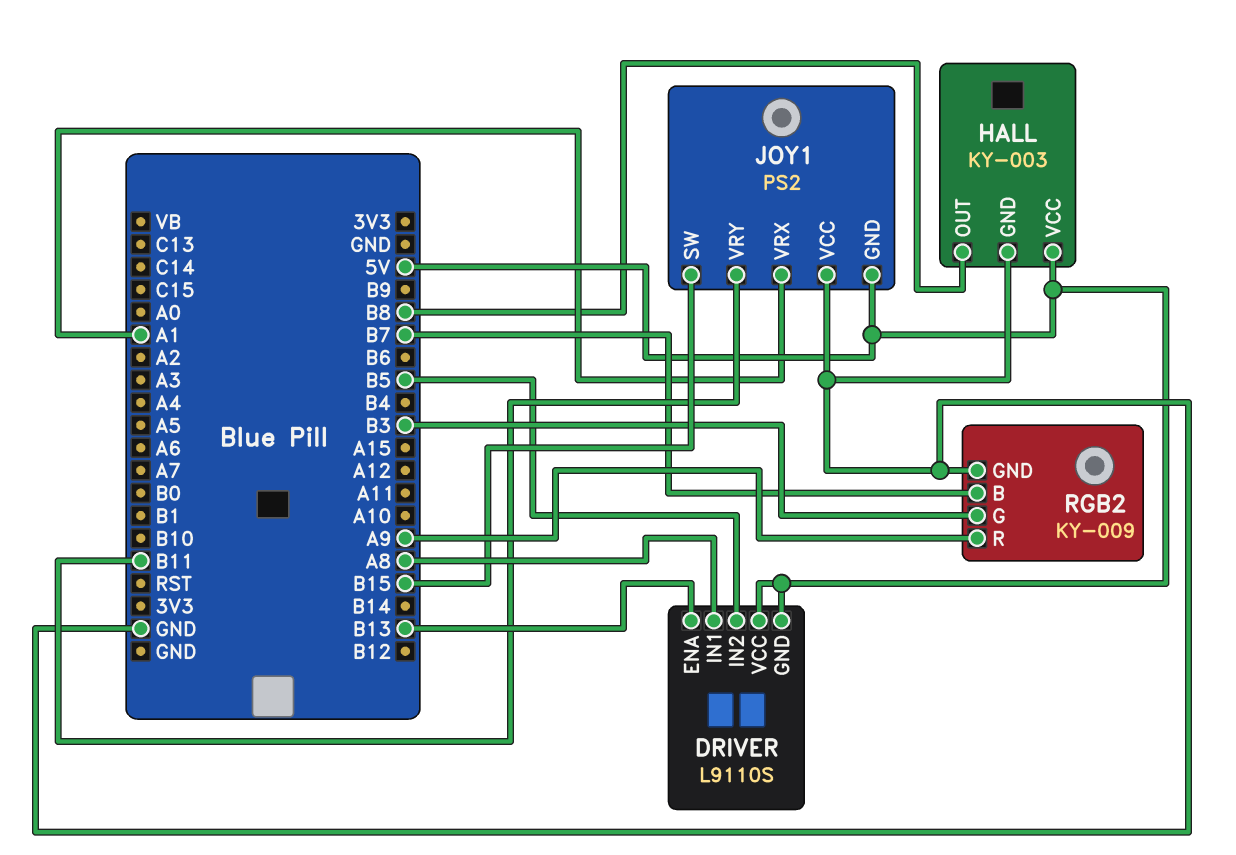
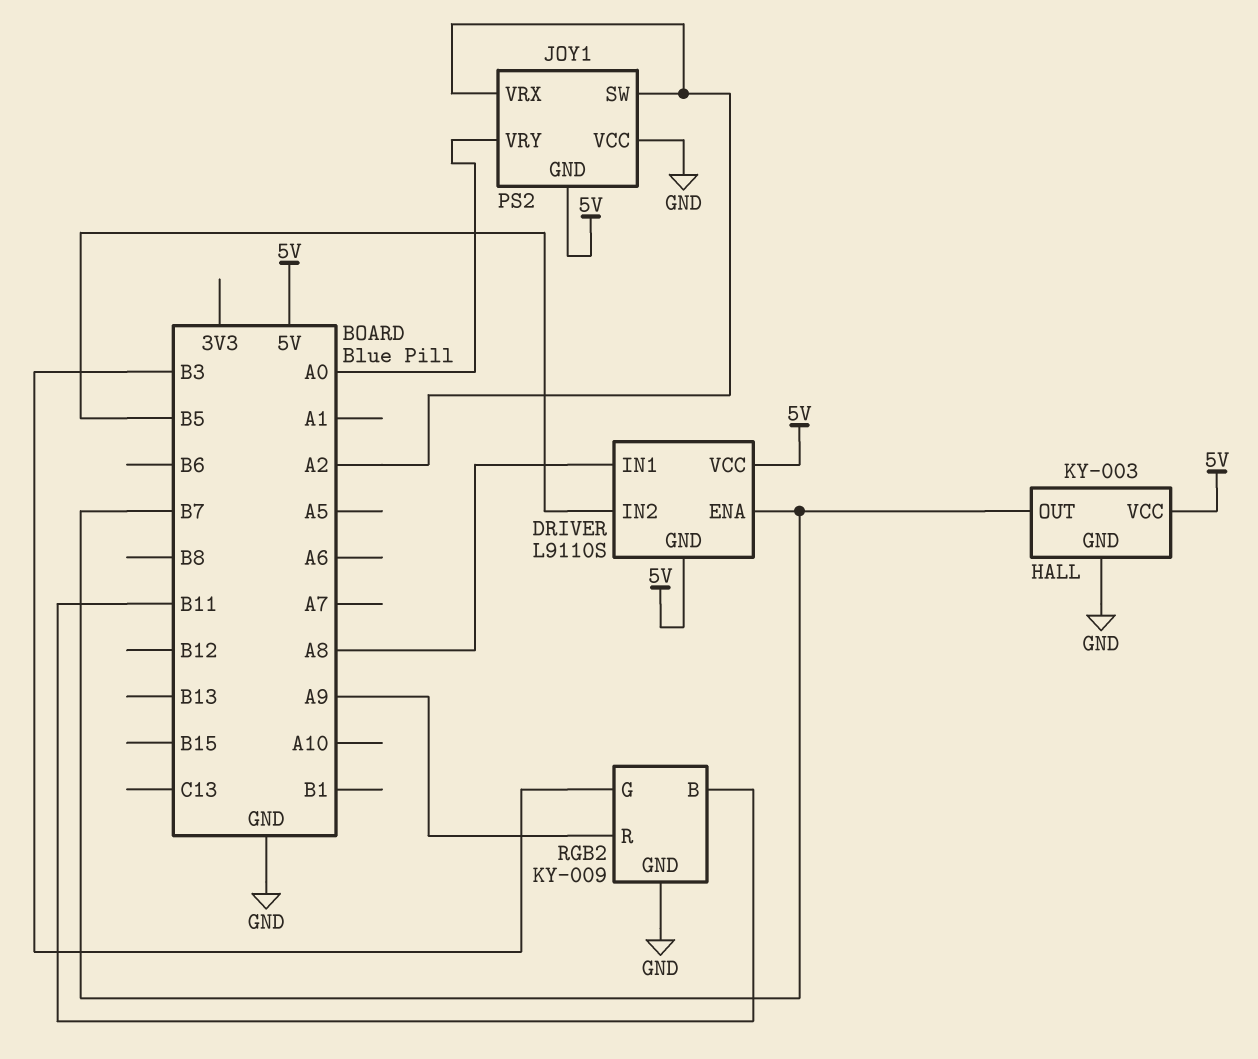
DRIVER pin ENA: B13 -> B7
HALL pin OUT: B8 -> B7
JOY1 pin SW: B15 -> A2
JOY1 pin VRX: A1 -> A2
JOY1 pin VRY: B11 -> A0
RGB2 pin B: B7 -> B11

